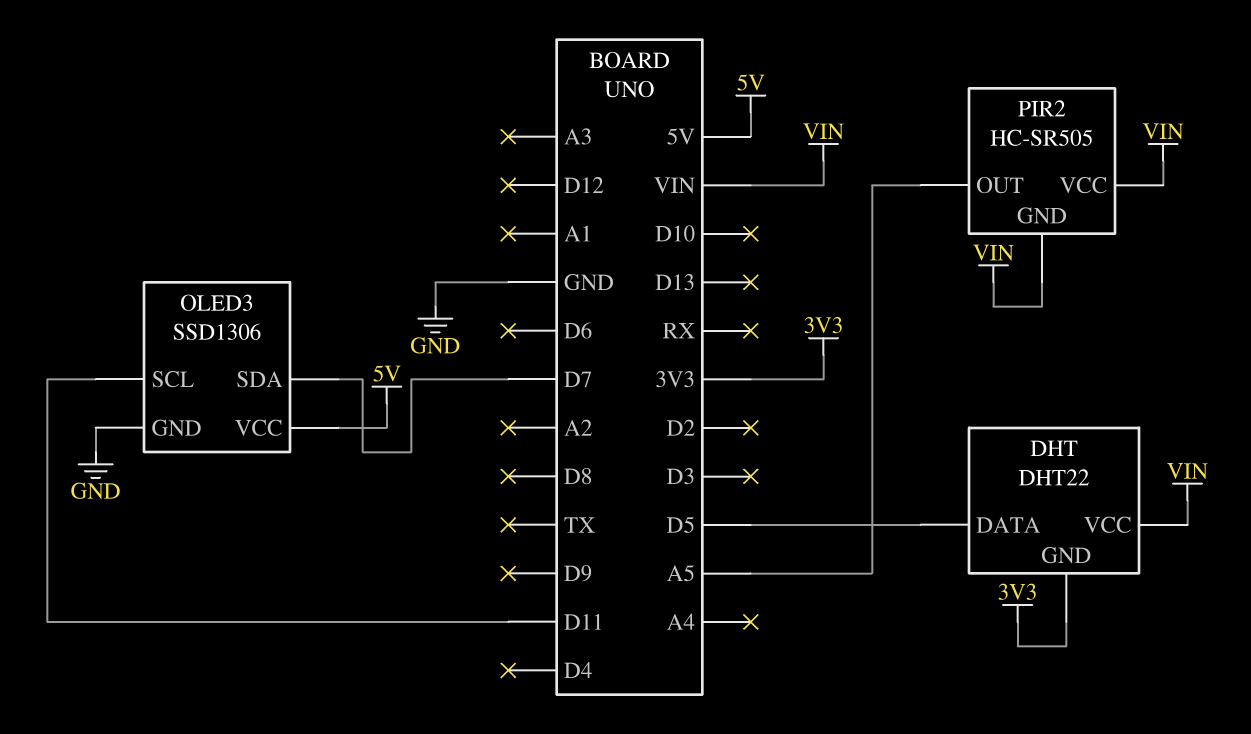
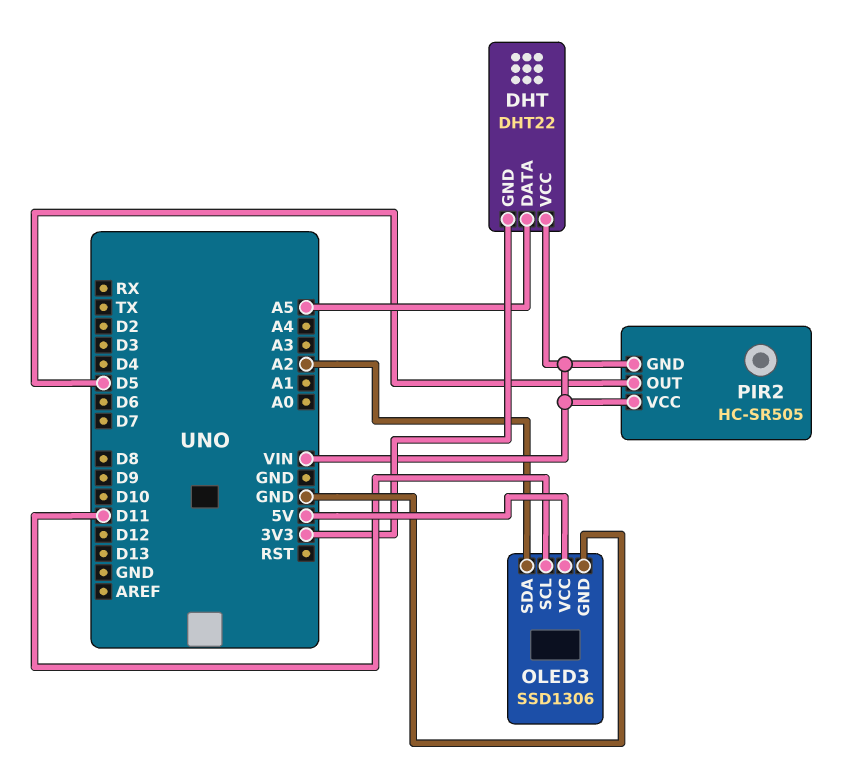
DHT pin DATA: D5 -> A5
OLED3 pin SDA: D7 -> A2
PIR2 pin OUT: A5 -> D5

